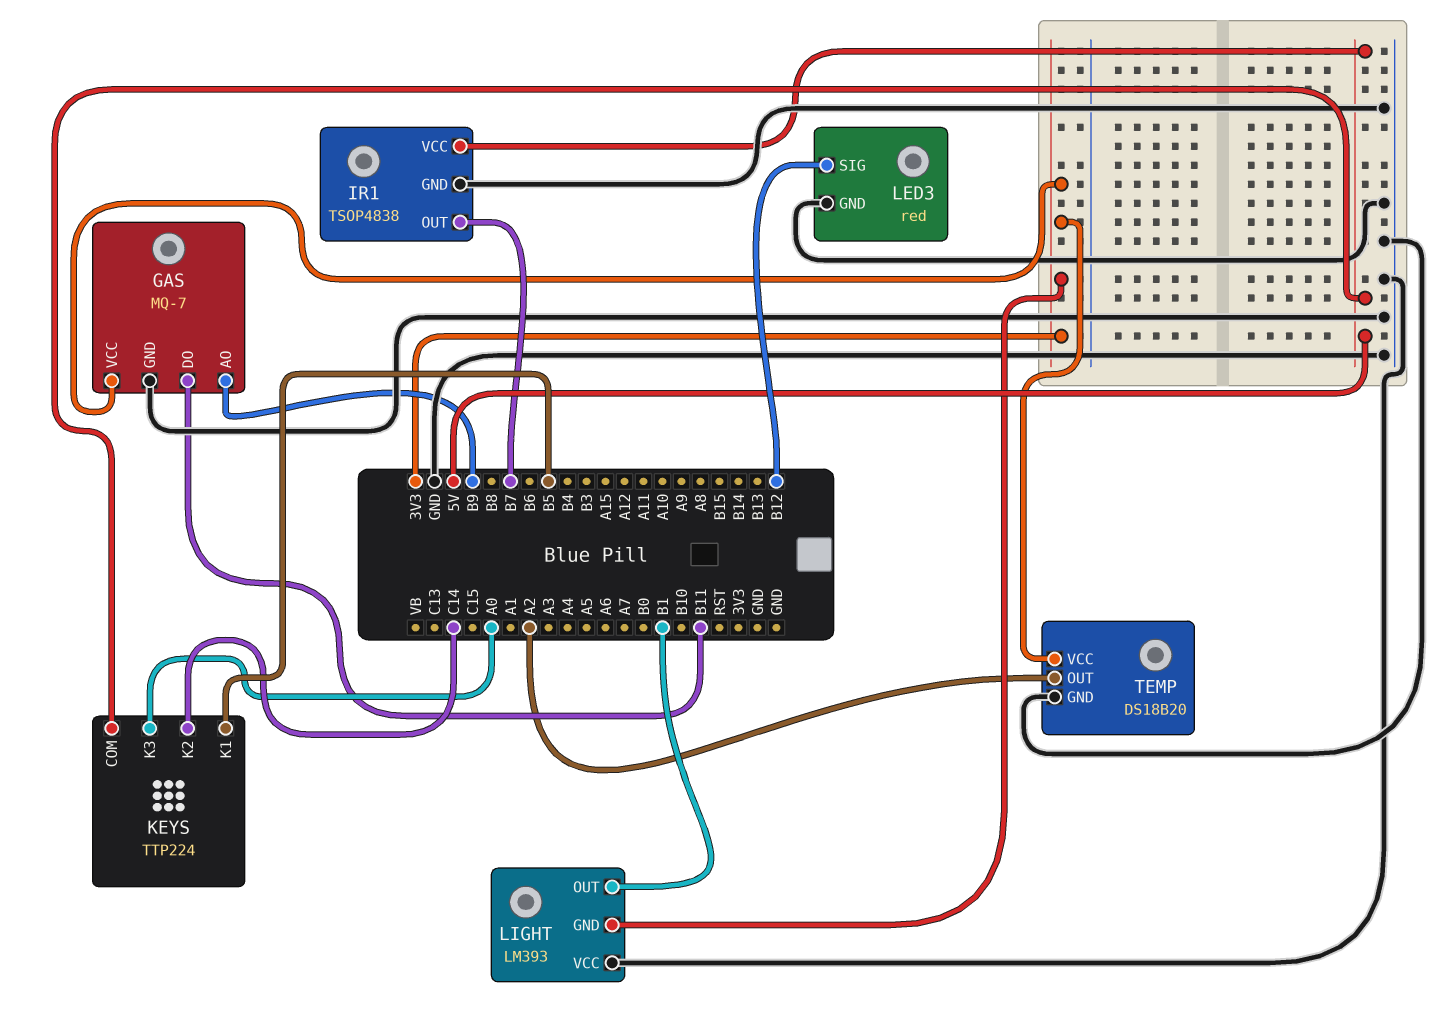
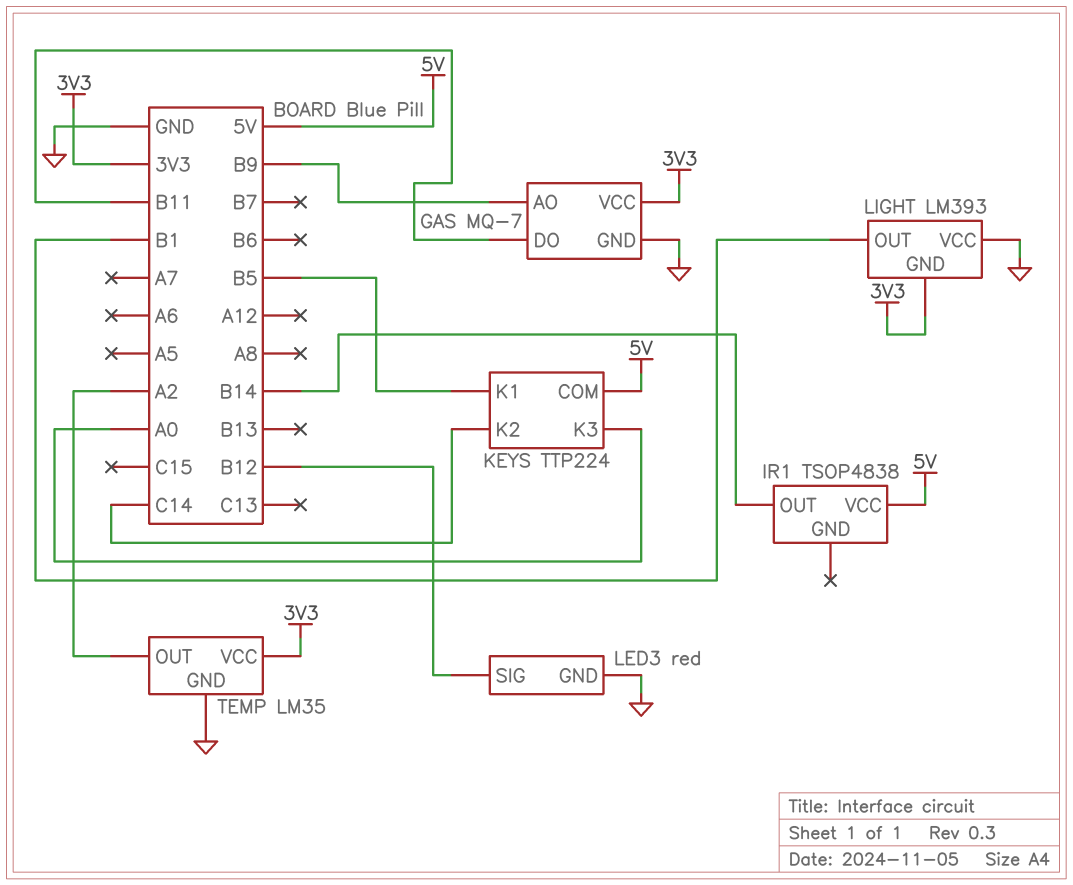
IR1 pin GND: GND -> none
IR1 pin OUT: B7 -> B14
TEMP: DS18B20 -> LM35

